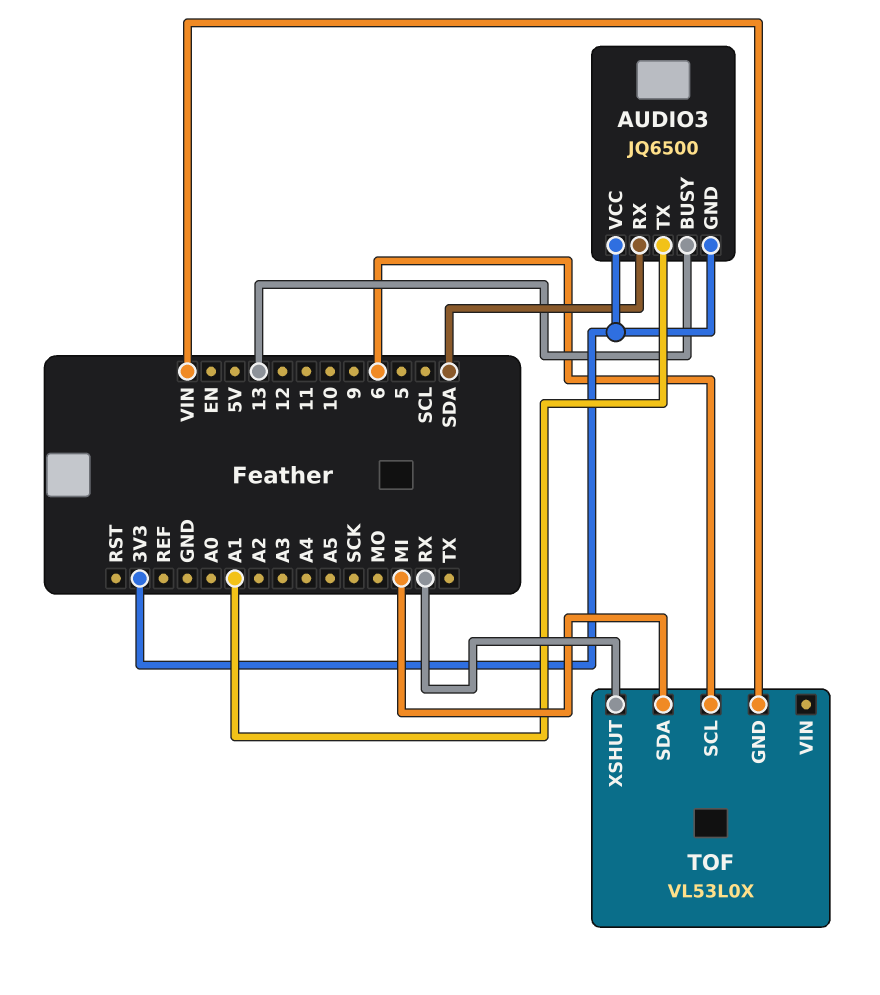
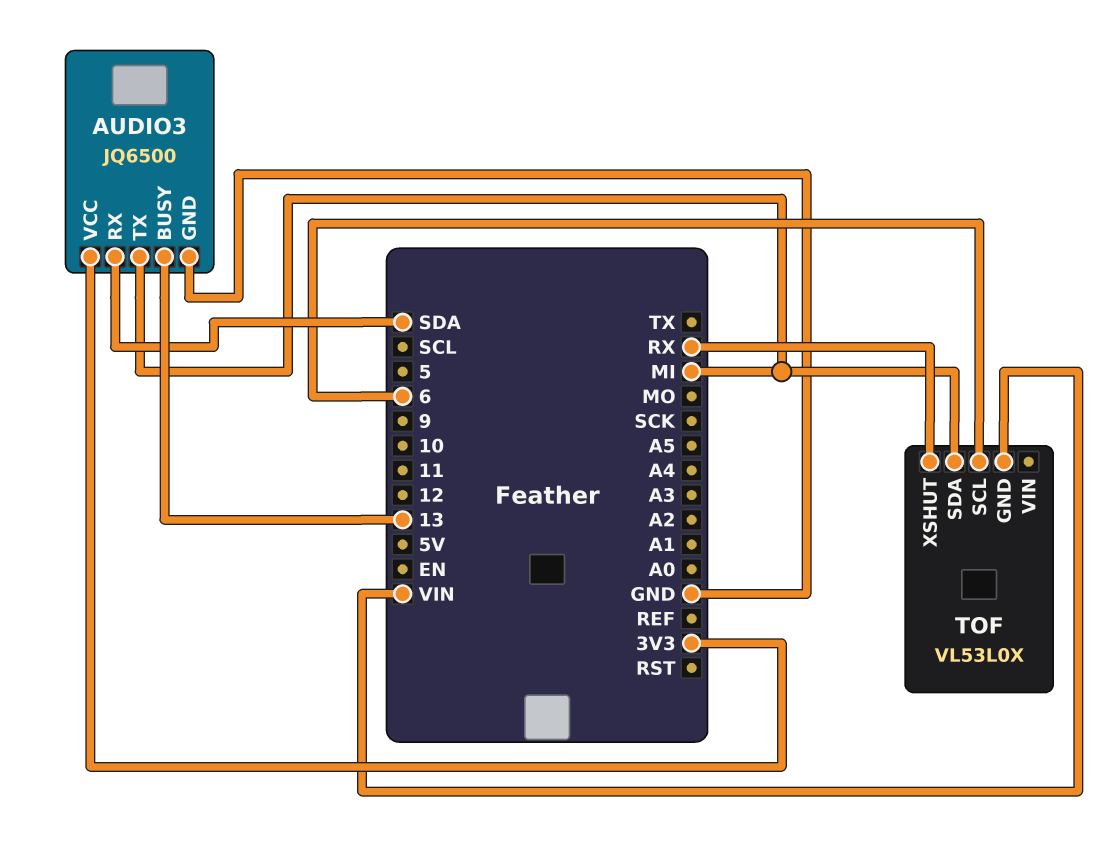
AUDIO3 pin GND: 3V3 -> GND
AUDIO3 pin TX: A1 -> MI

